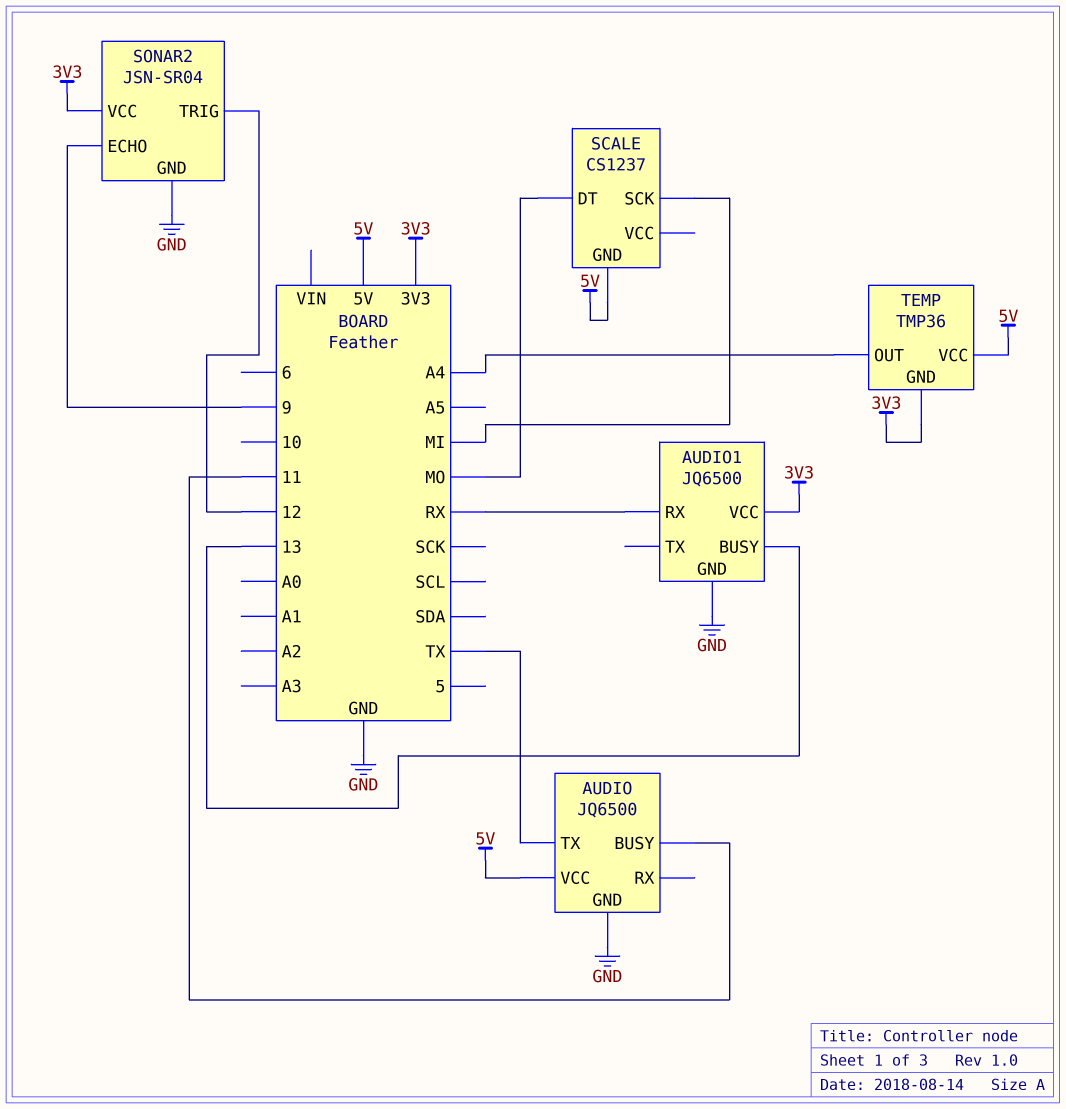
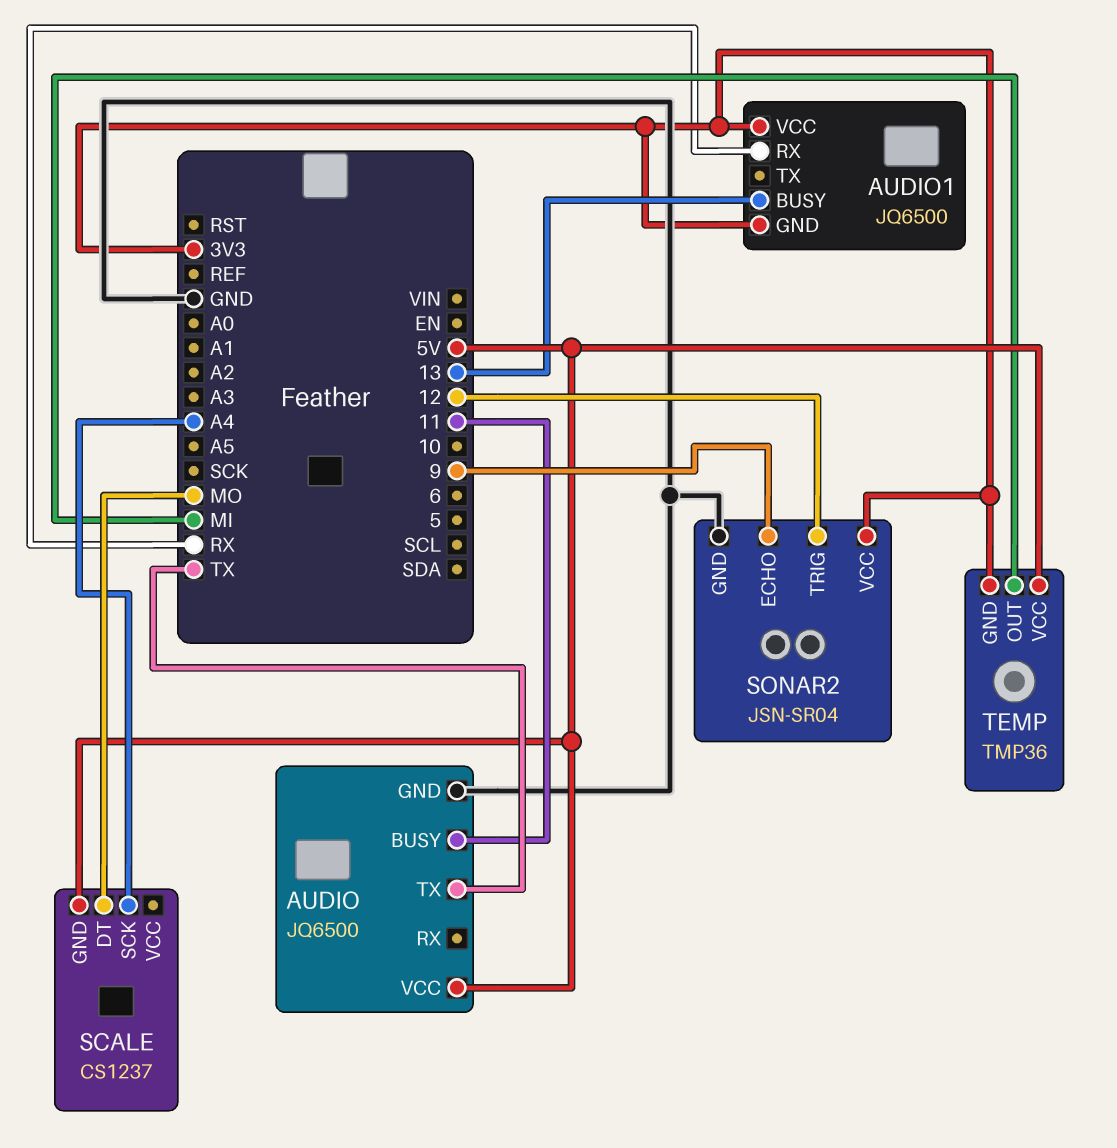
AUDIO1 pin GND: GND -> 3V3
SCALE pin SCK: MI -> A4
TEMP pin OUT: A4 -> MI

